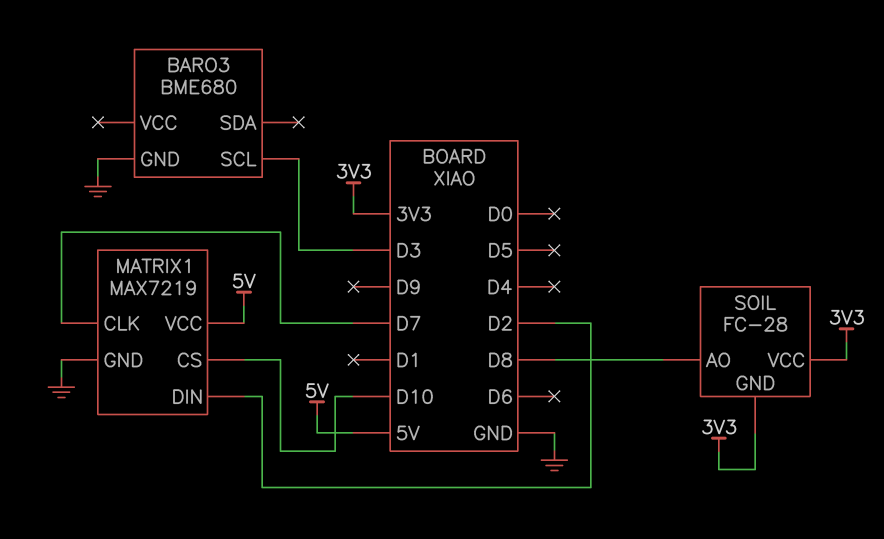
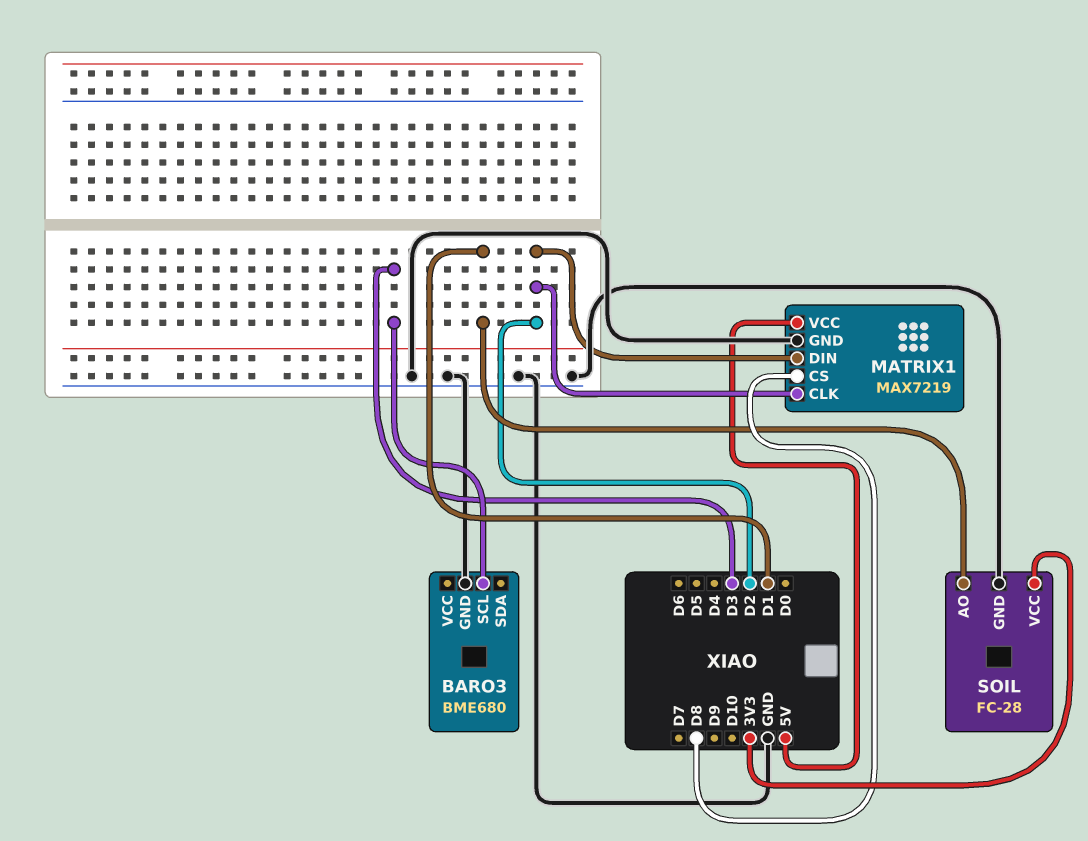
MATRIX1 pin CLK: D7 -> D2
MATRIX1 pin CS: D10 -> D8
SOIL pin AO: D8 -> D1
SOIL pin GND: 3V3 -> GND

